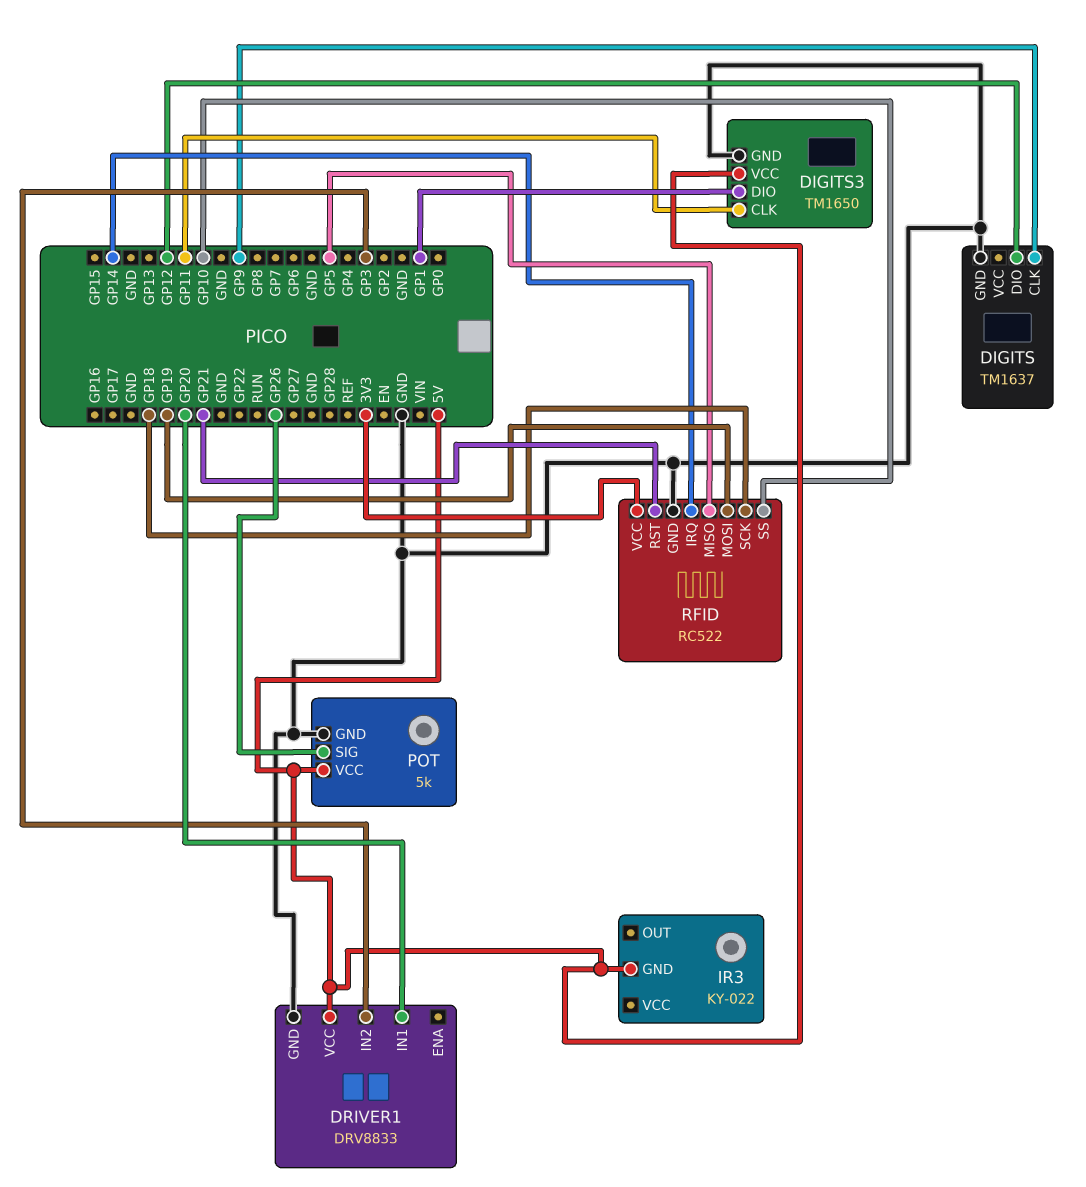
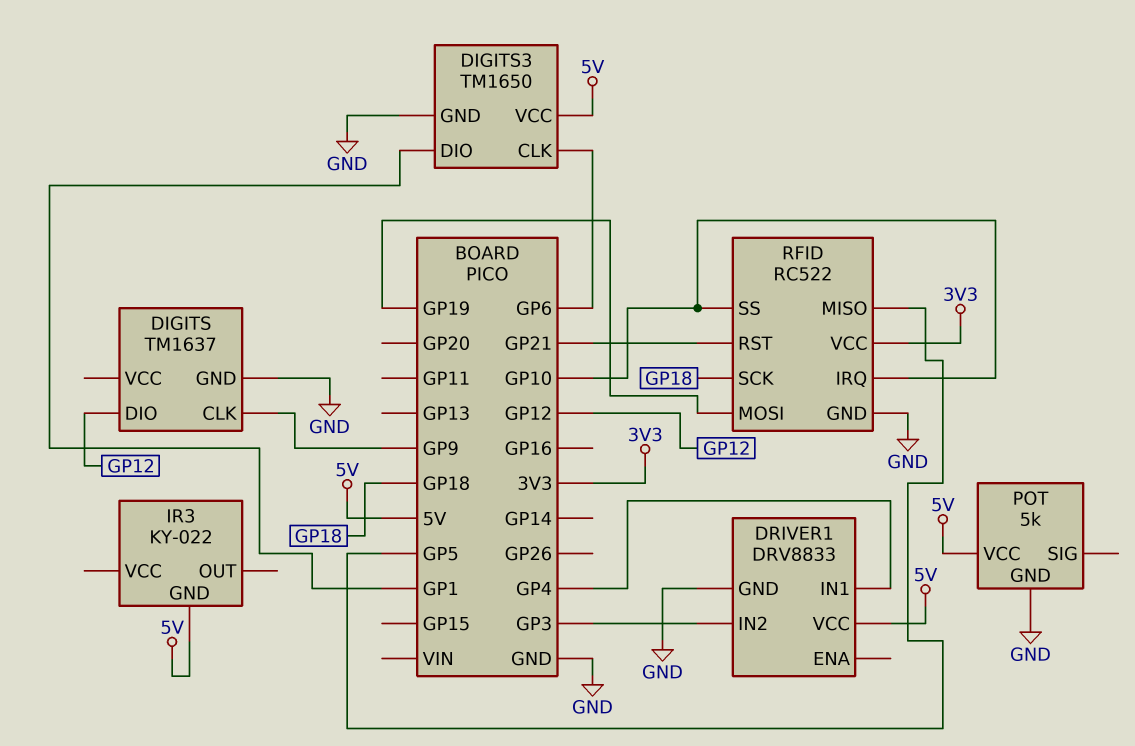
DIGITS3 pin CLK: GP11 -> GP6
DRIVER1 pin IN1: GP20 -> GP4
POT pin SIG: GP26 -> none
RFID pin IRQ: GP14 -> GP10

